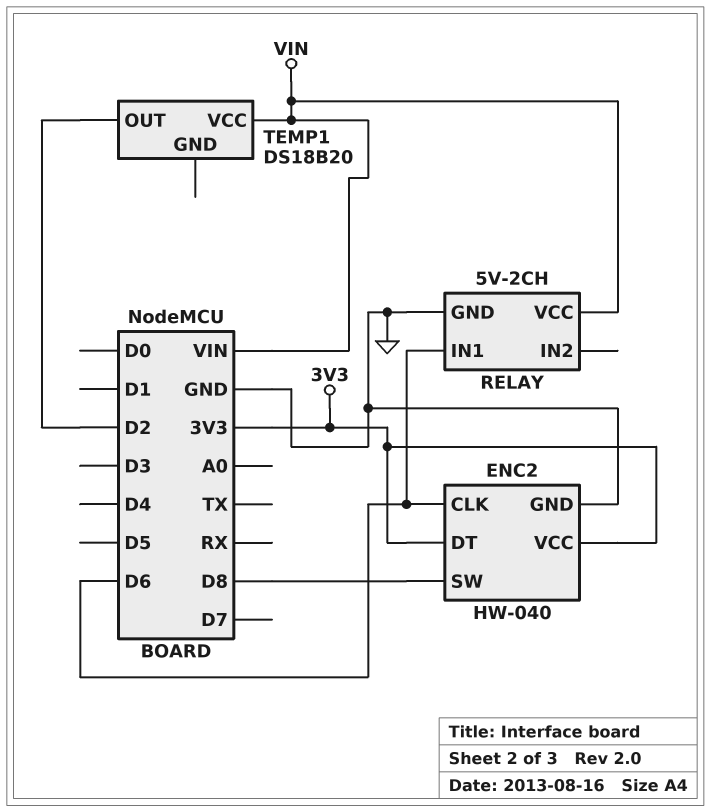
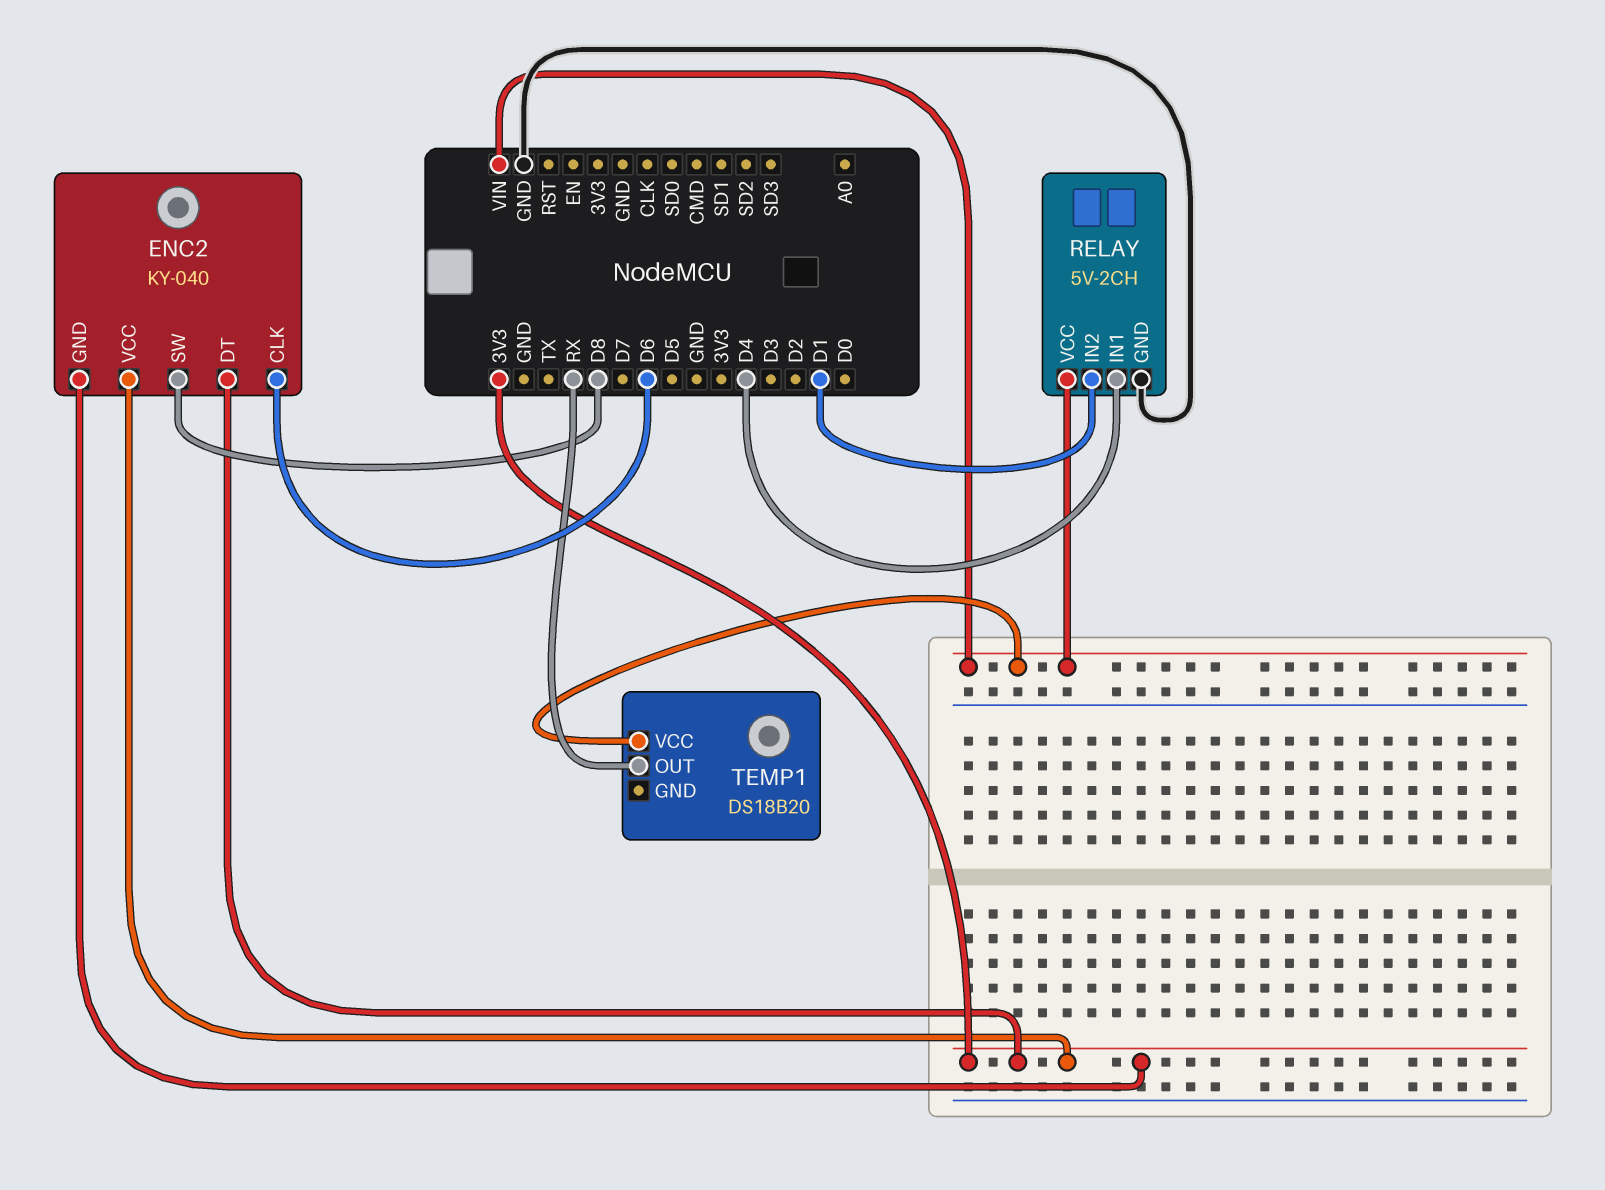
ENC2: HW-040 -> KY-040
ENC2 pin GND: GND -> 3V3
RELAY pin IN1: D6 -> D4
RELAY pin IN2: none -> D1
TEMP1 pin OUT: D2 -> RX

